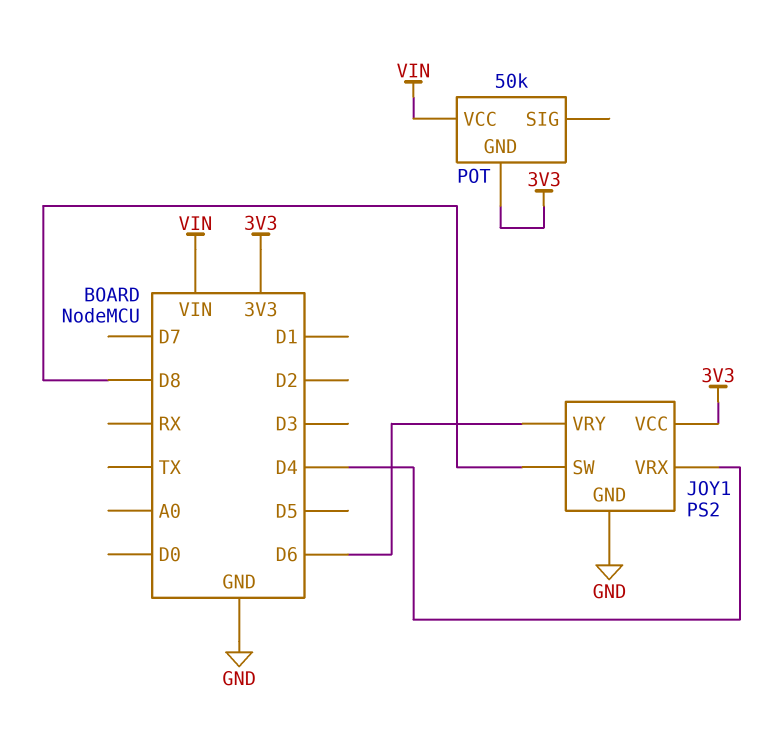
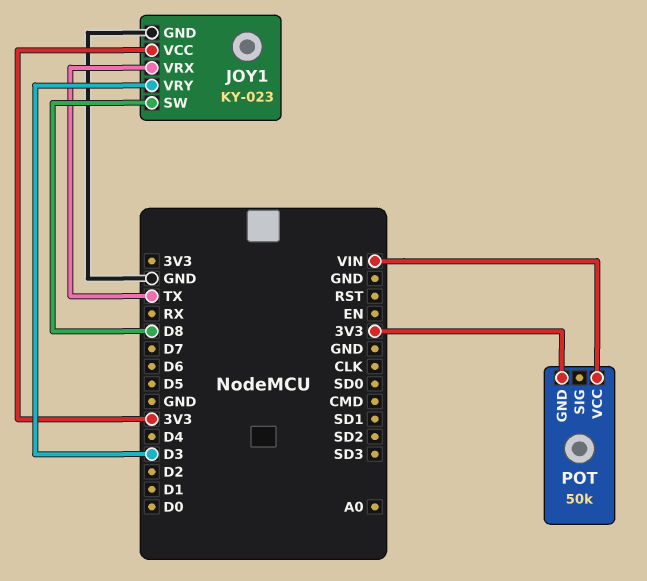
JOY1: PS2 -> KY-023
JOY1 pin VRX: D4 -> TX
JOY1 pin VRY: D6 -> D3

